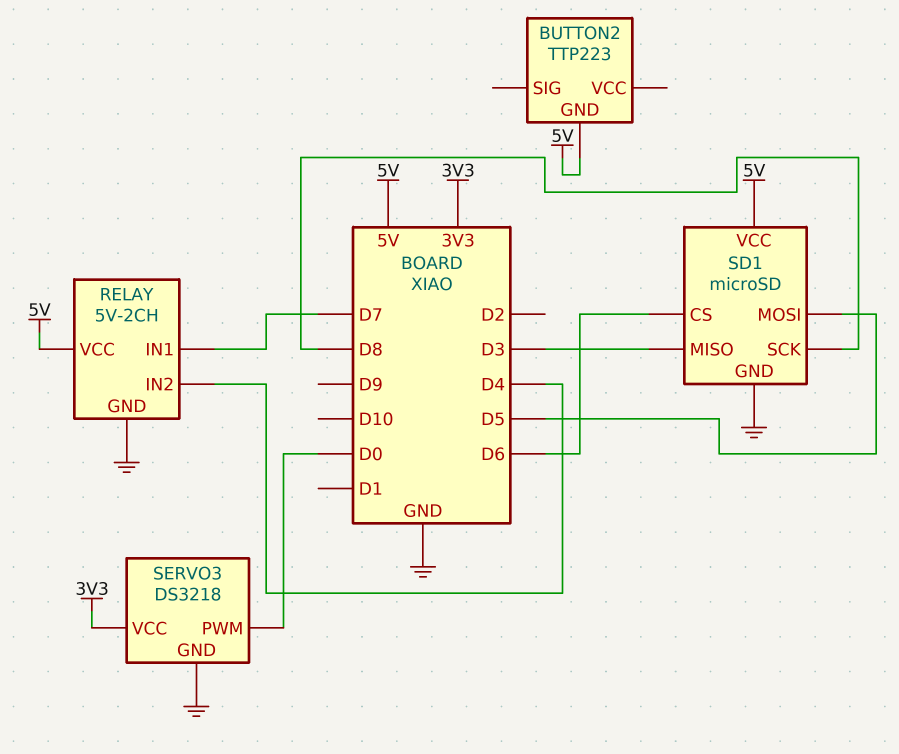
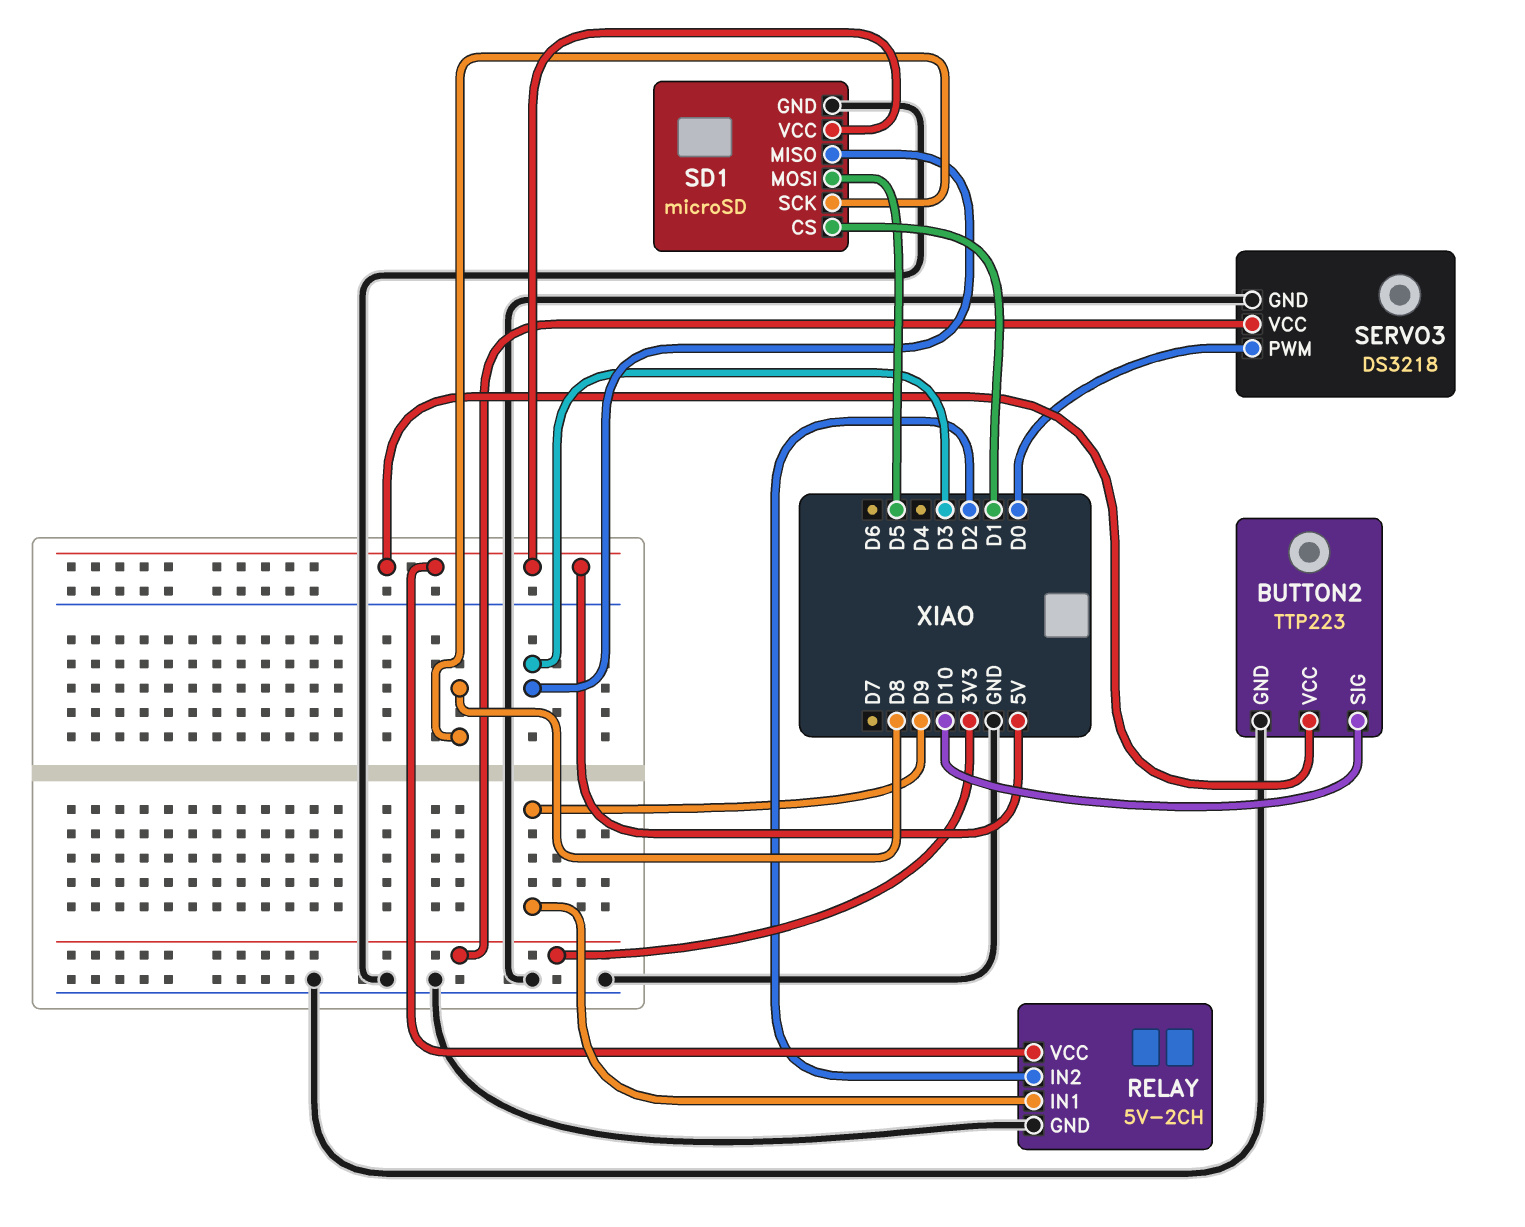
BUTTON2 pin GND: 5V -> GND
BUTTON2 pin SIG: none -> D10
BUTTON2 pin VCC: none -> 5V
RELAY pin IN1: D7 -> D9
RELAY pin IN2: D4 -> D2
SD1 pin CS: D6 -> D1

